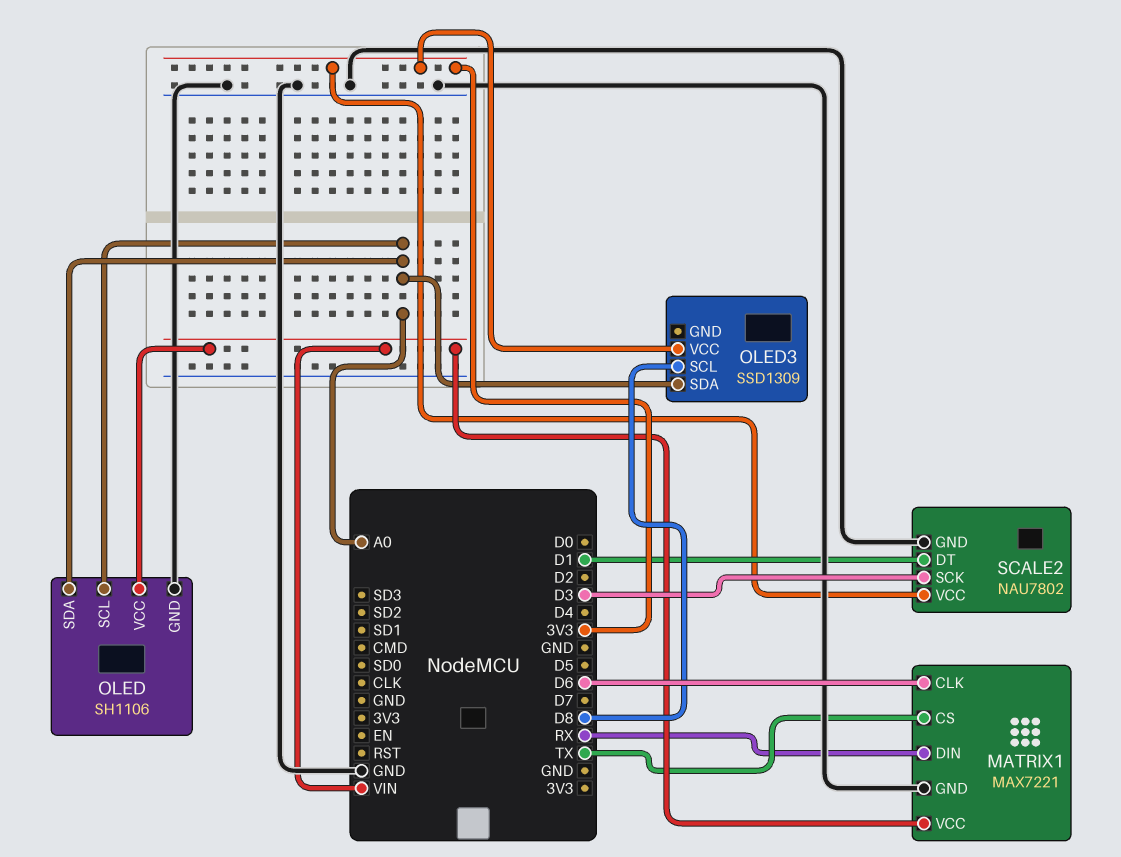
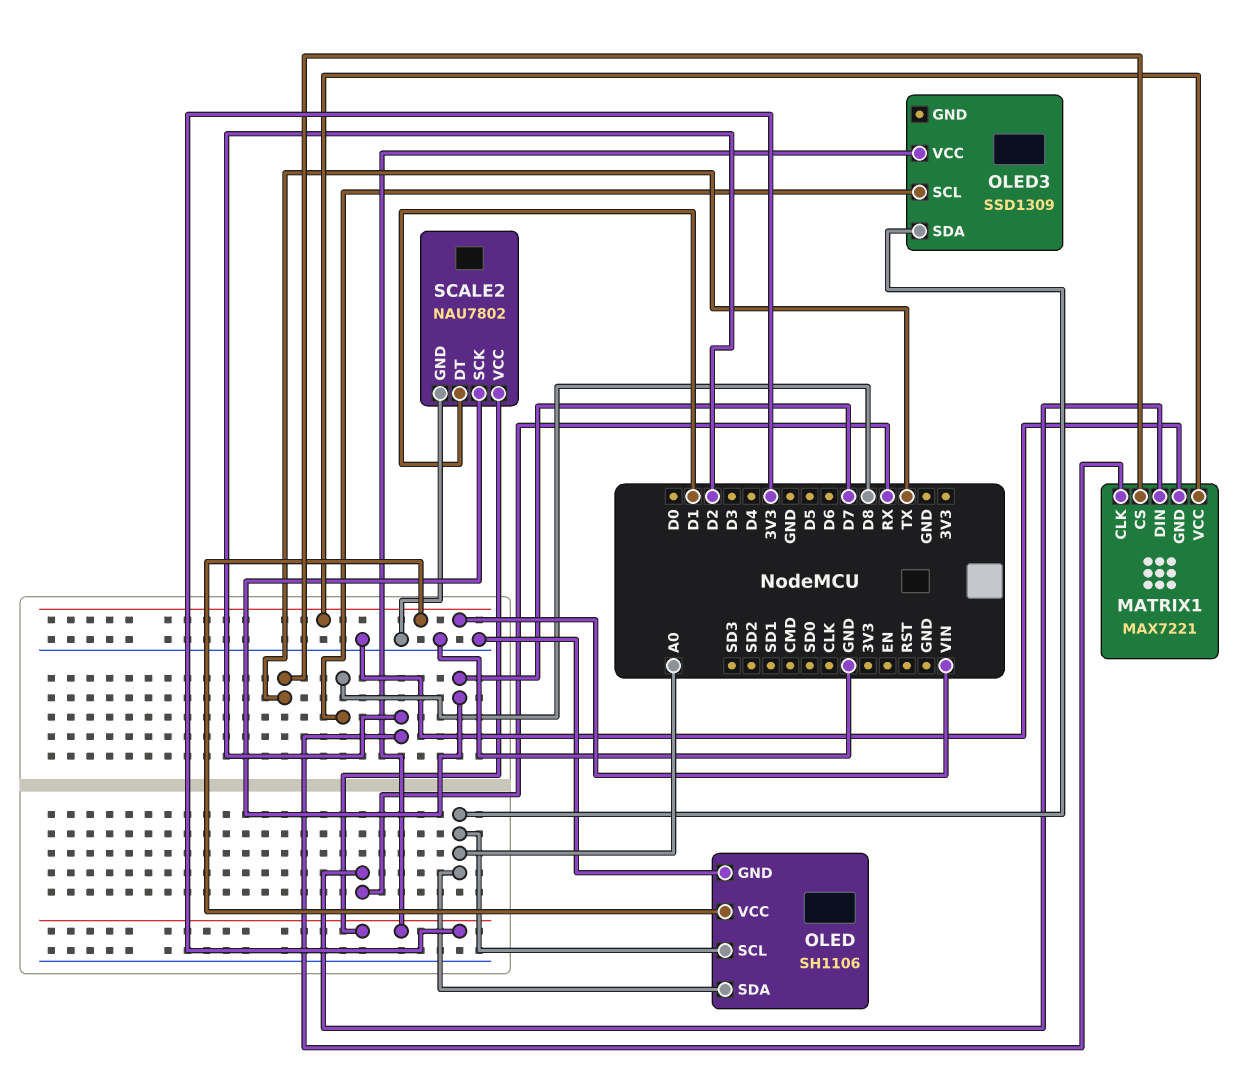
MATRIX1 pin CLK: D6 -> D2
SCALE2 pin SCK: D3 -> D7

